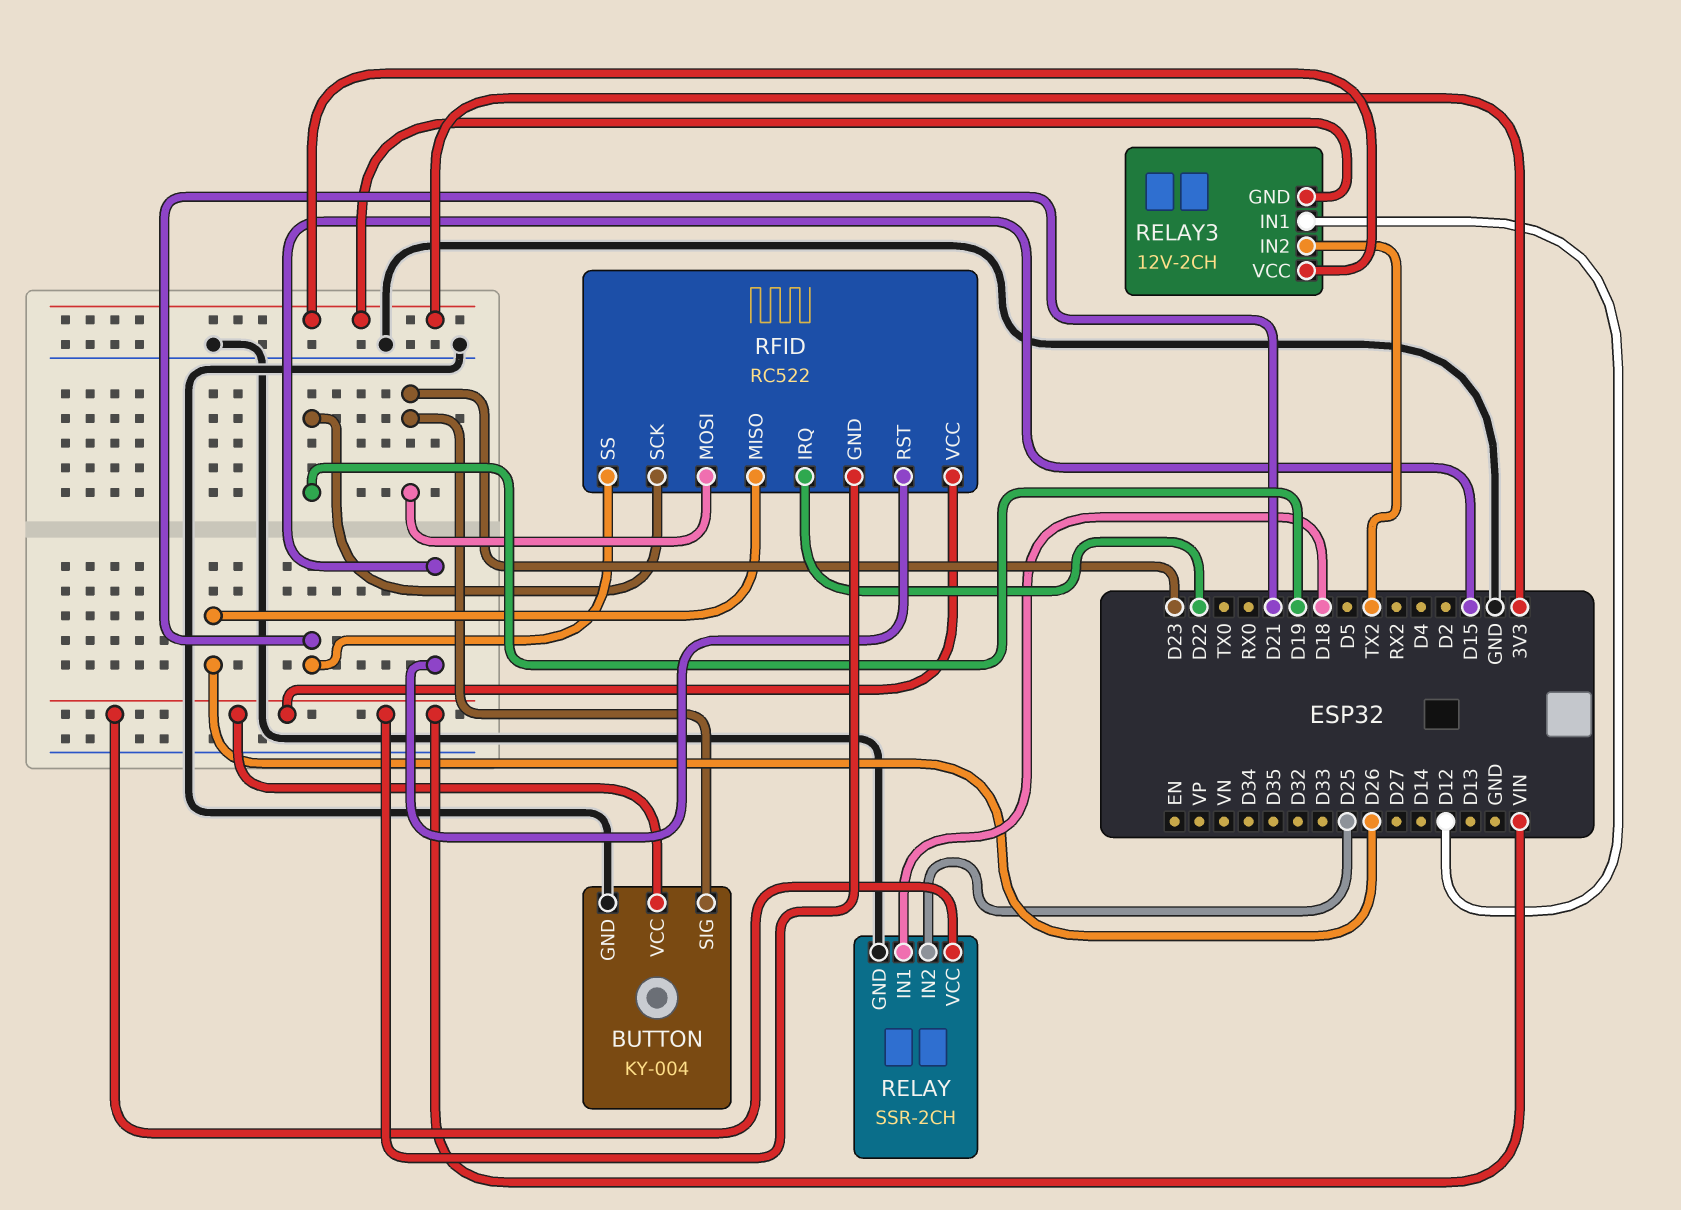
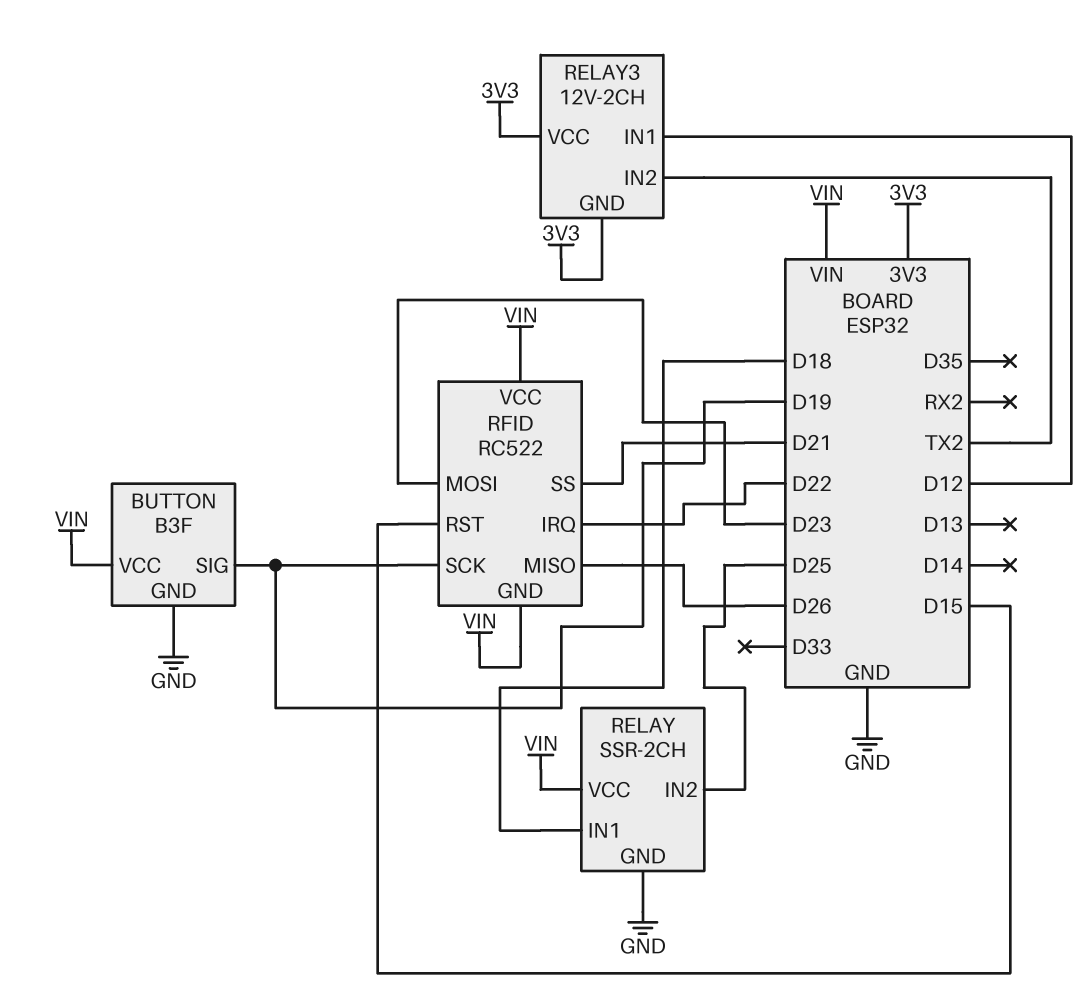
BUTTON: KY-004 -> B3F
BUTTON pin SIG: D23 -> D19

